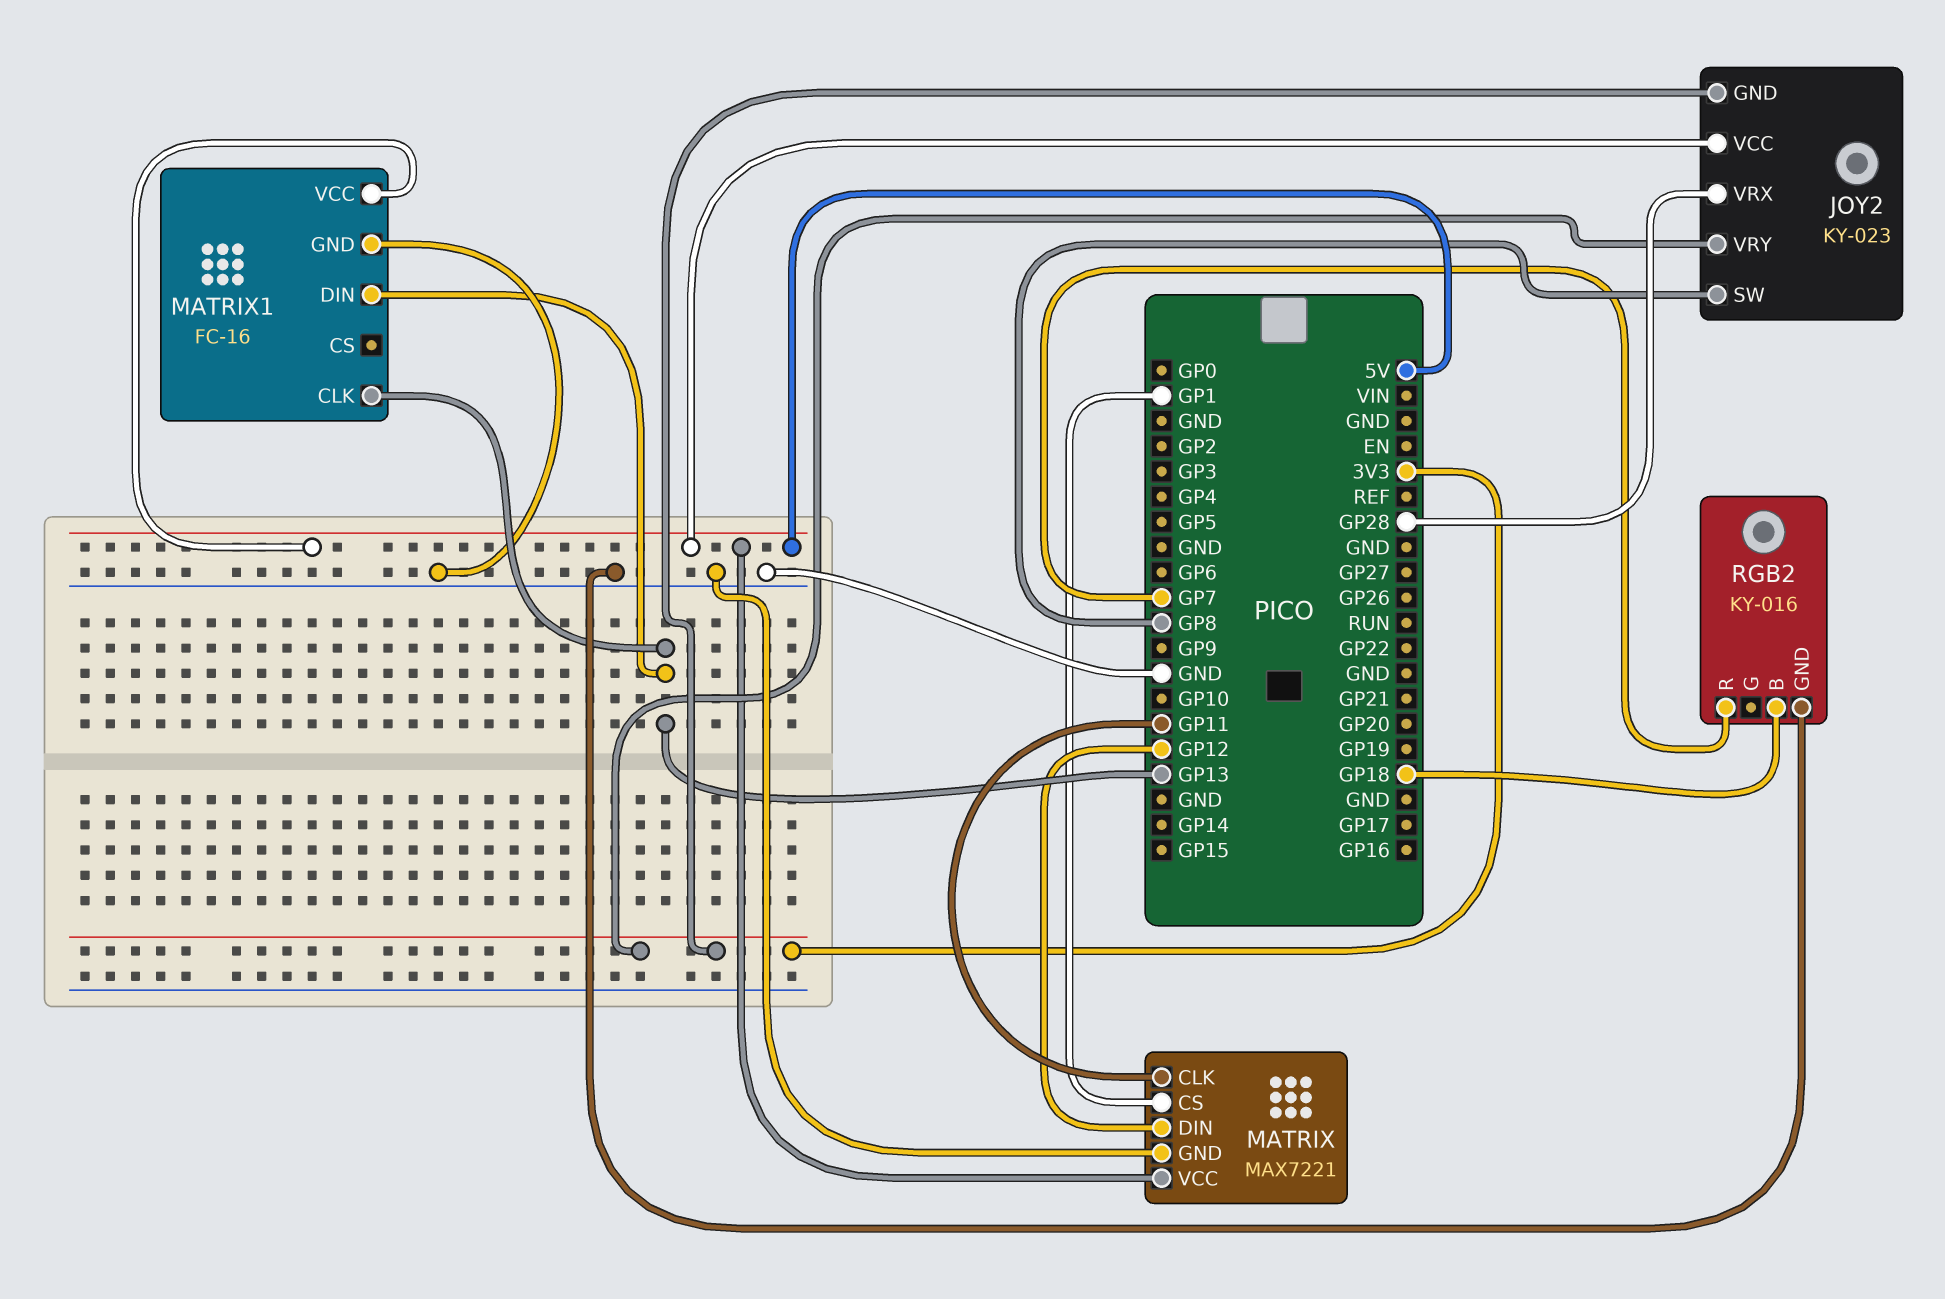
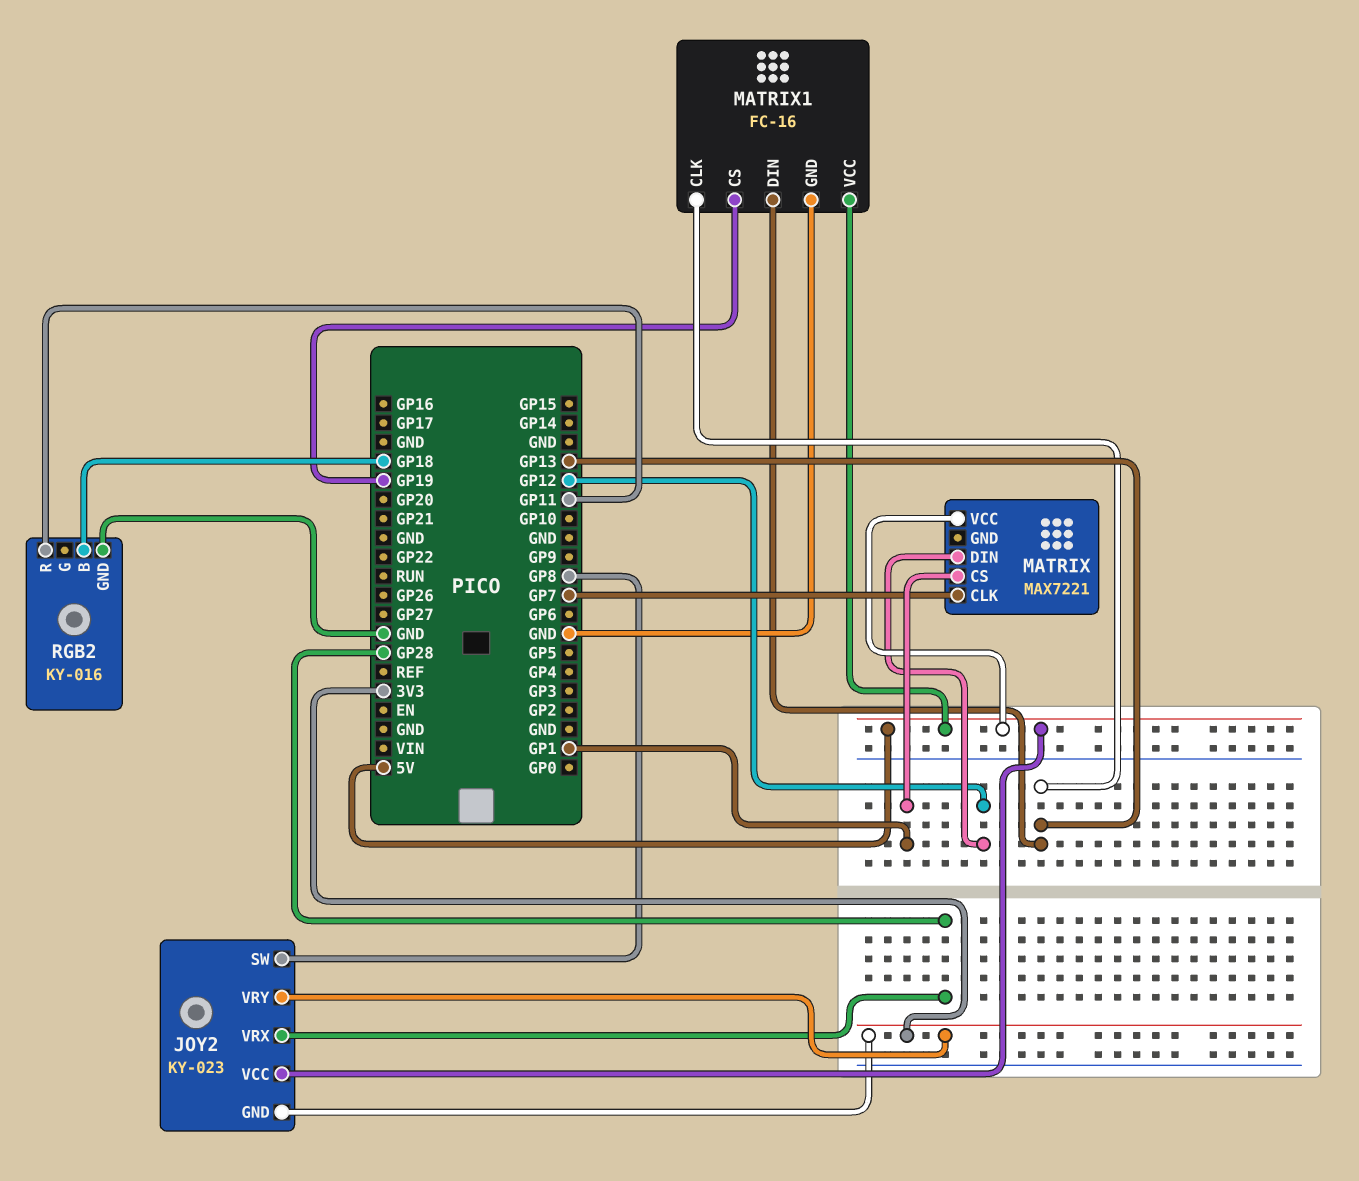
MATRIX pin CLK: GP11 -> GP7
MATRIX pin GND: GND -> none
MATRIX1 pin CS: none -> GP19
RGB2 pin R: GP7 -> GP11

